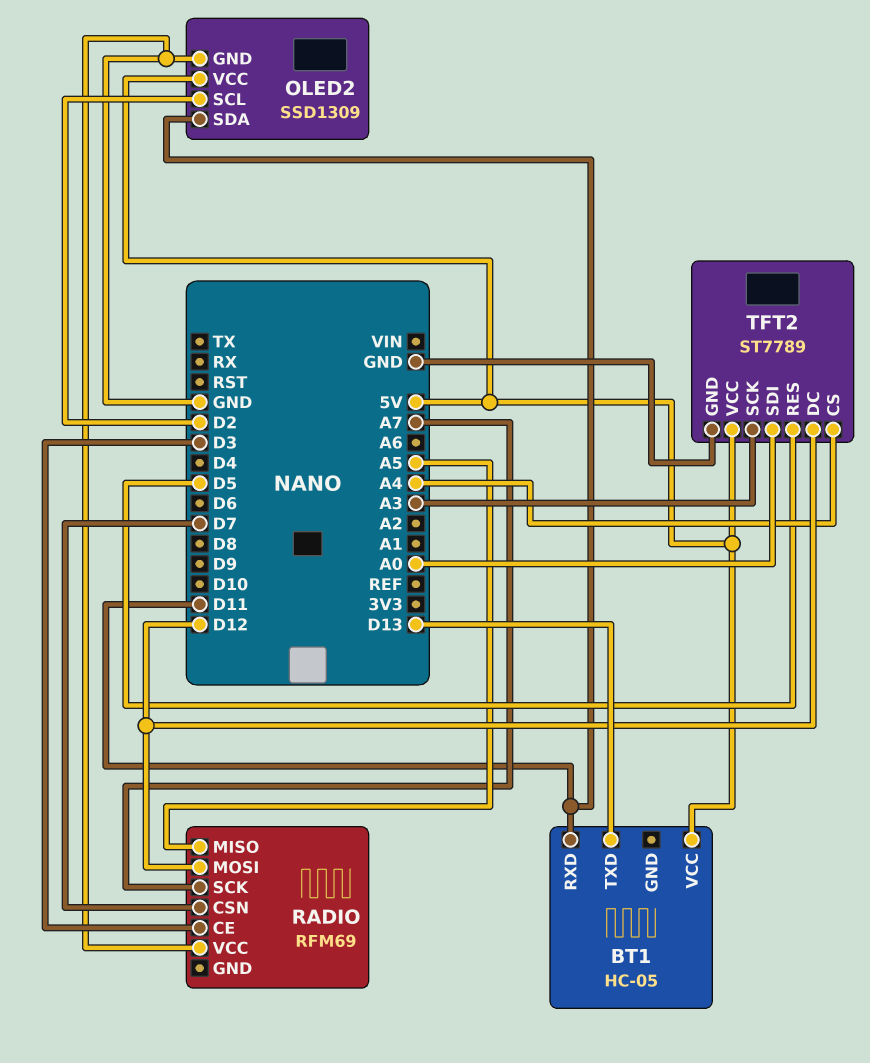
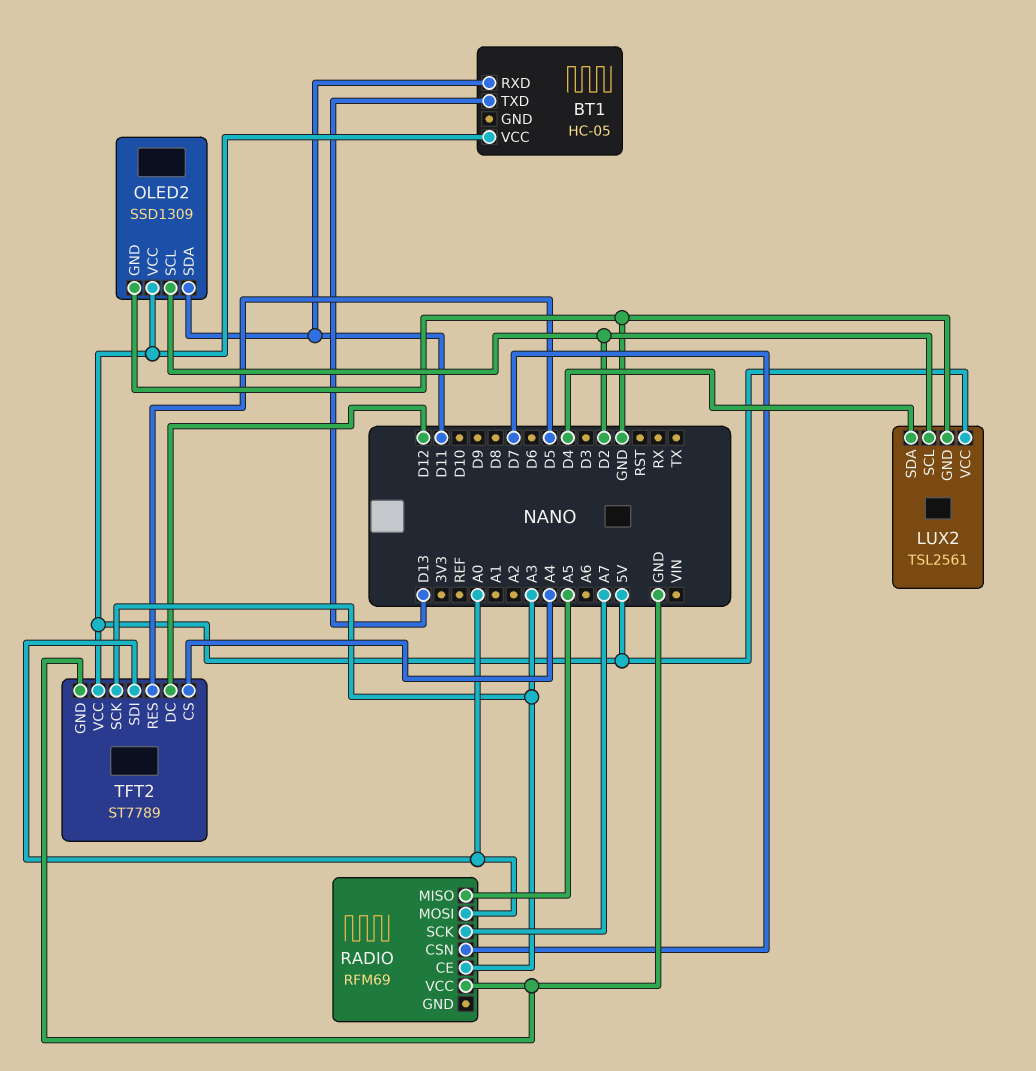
LUX2: none -> TSL2561
LUX2 pin GND: none -> GND
LUX2 pin SCL: none -> D2
LUX2 pin SDA: none -> D4
LUX2 pin VCC: none -> 5V
RADIO pin CE: D3 -> A3
RADIO pin MOSI: D12 -> A0

